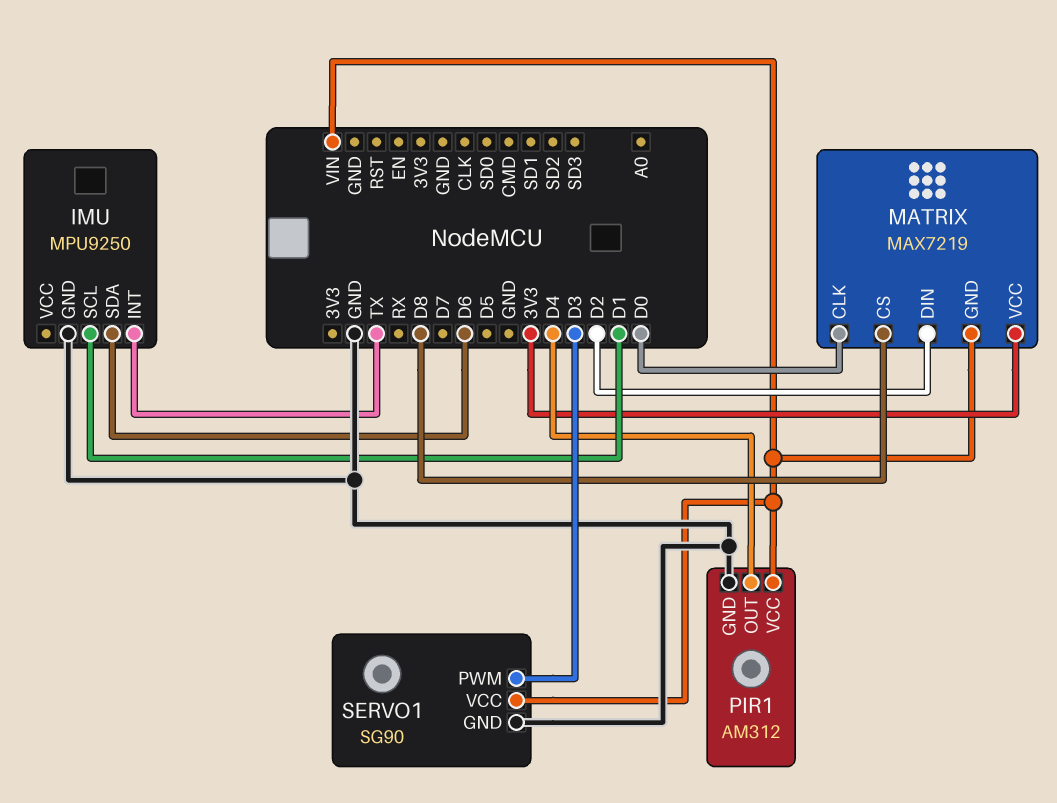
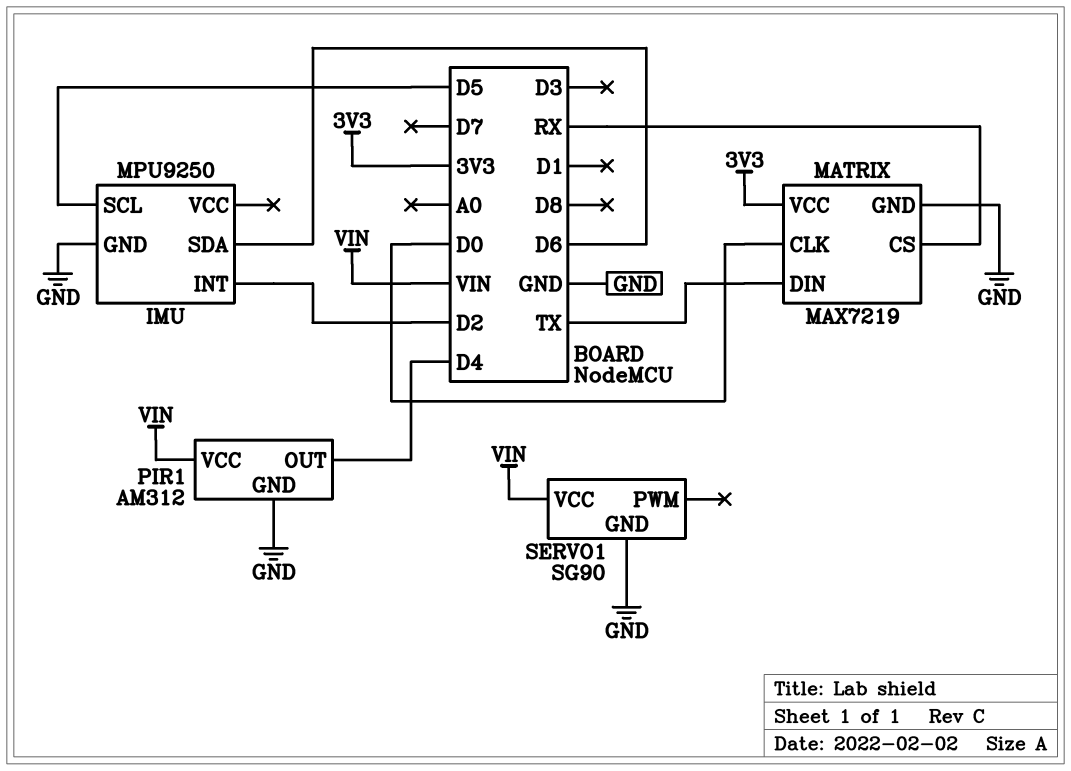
IMU pin INT: TX -> D2
IMU pin SCL: D1 -> D5
MATRIX pin CS: D8 -> RX
MATRIX pin DIN: D2 -> TX
MATRIX pin GND: VIN -> GND
SERVO1 pin PWM: D3 -> none

